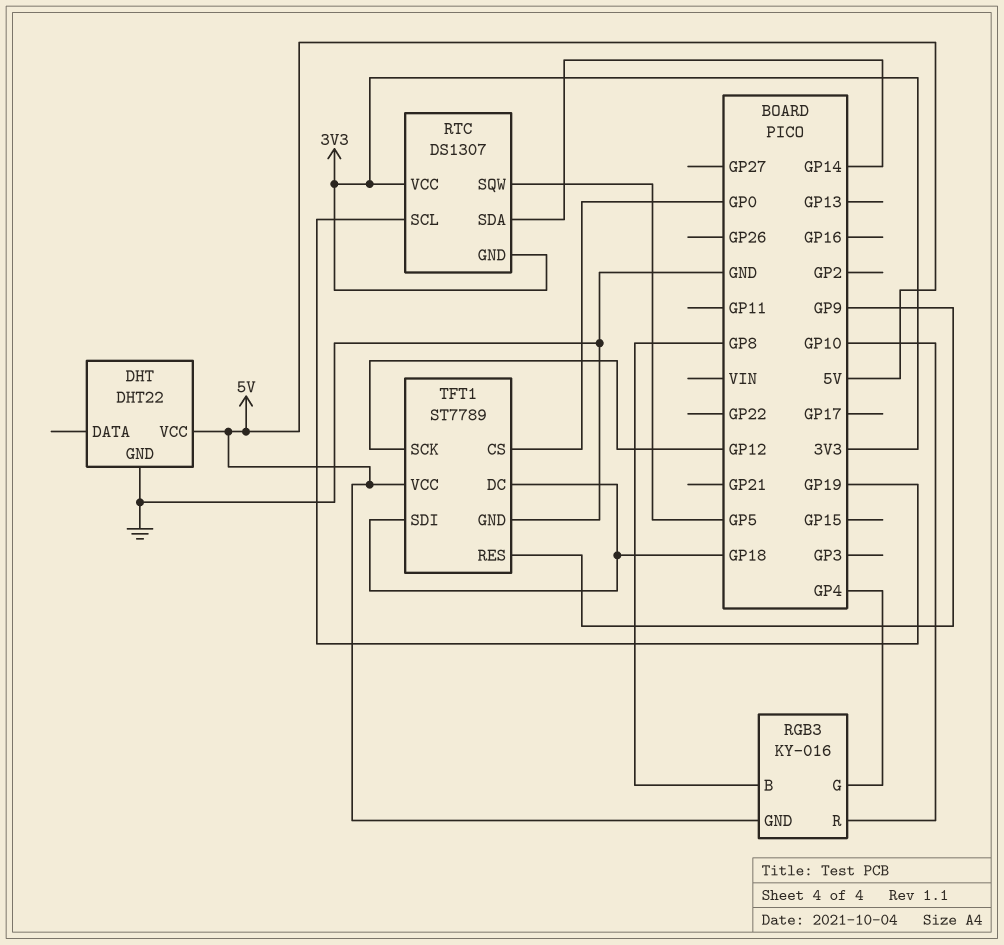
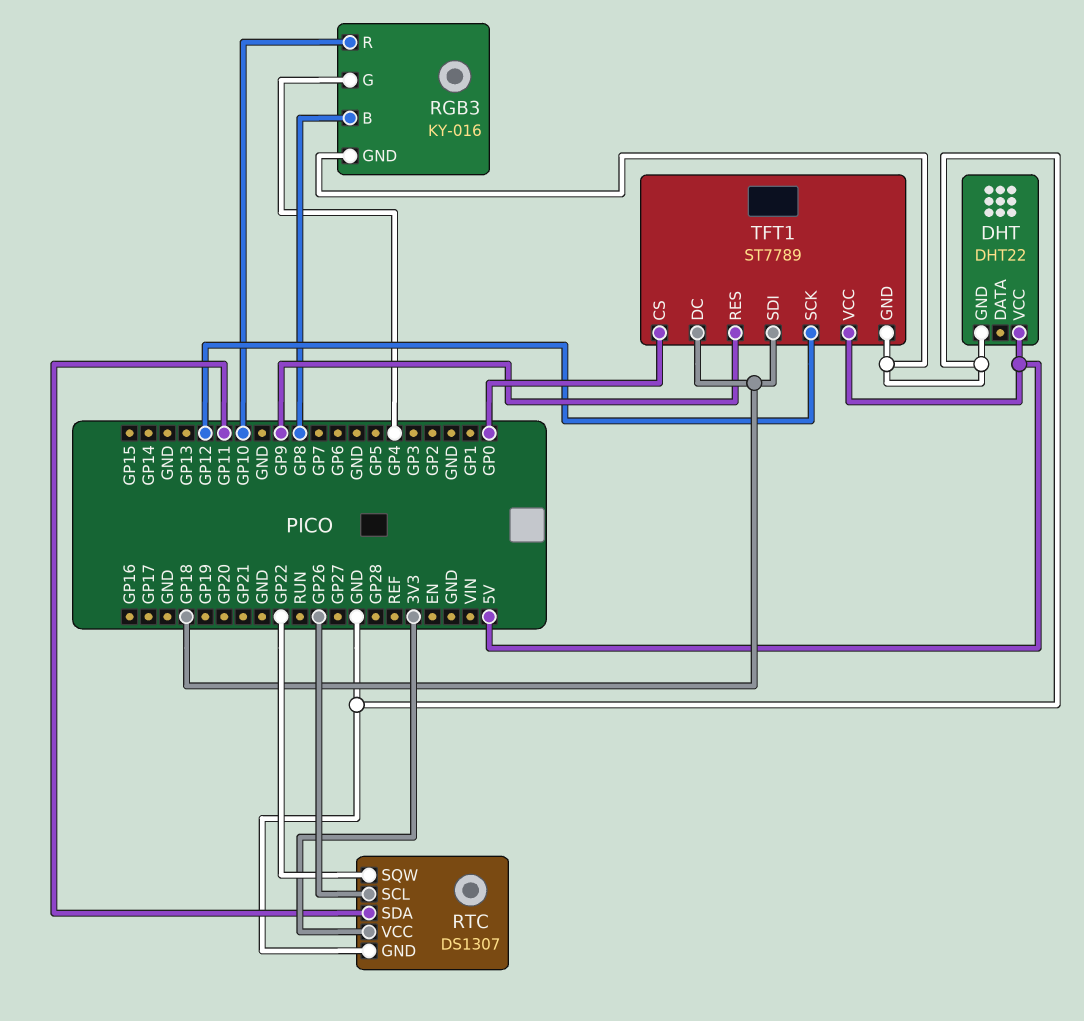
RGB3 pin GND: 5V -> GND
RTC pin GND: 3V3 -> GND
RTC pin SCL: GP19 -> GP26
RTC pin SDA: GP14 -> GP11
RTC pin SQW: GP5 -> GP22

